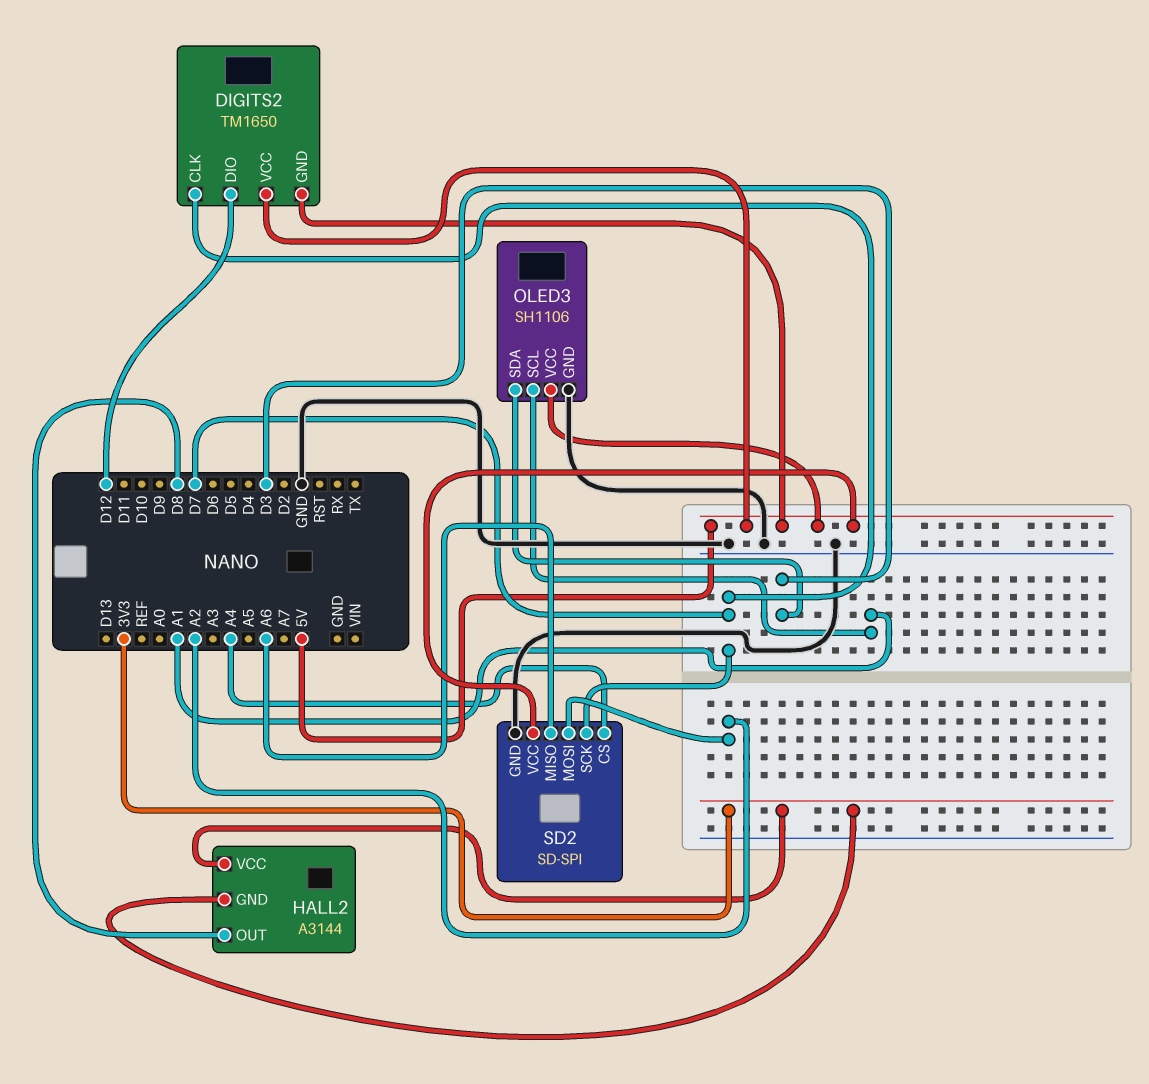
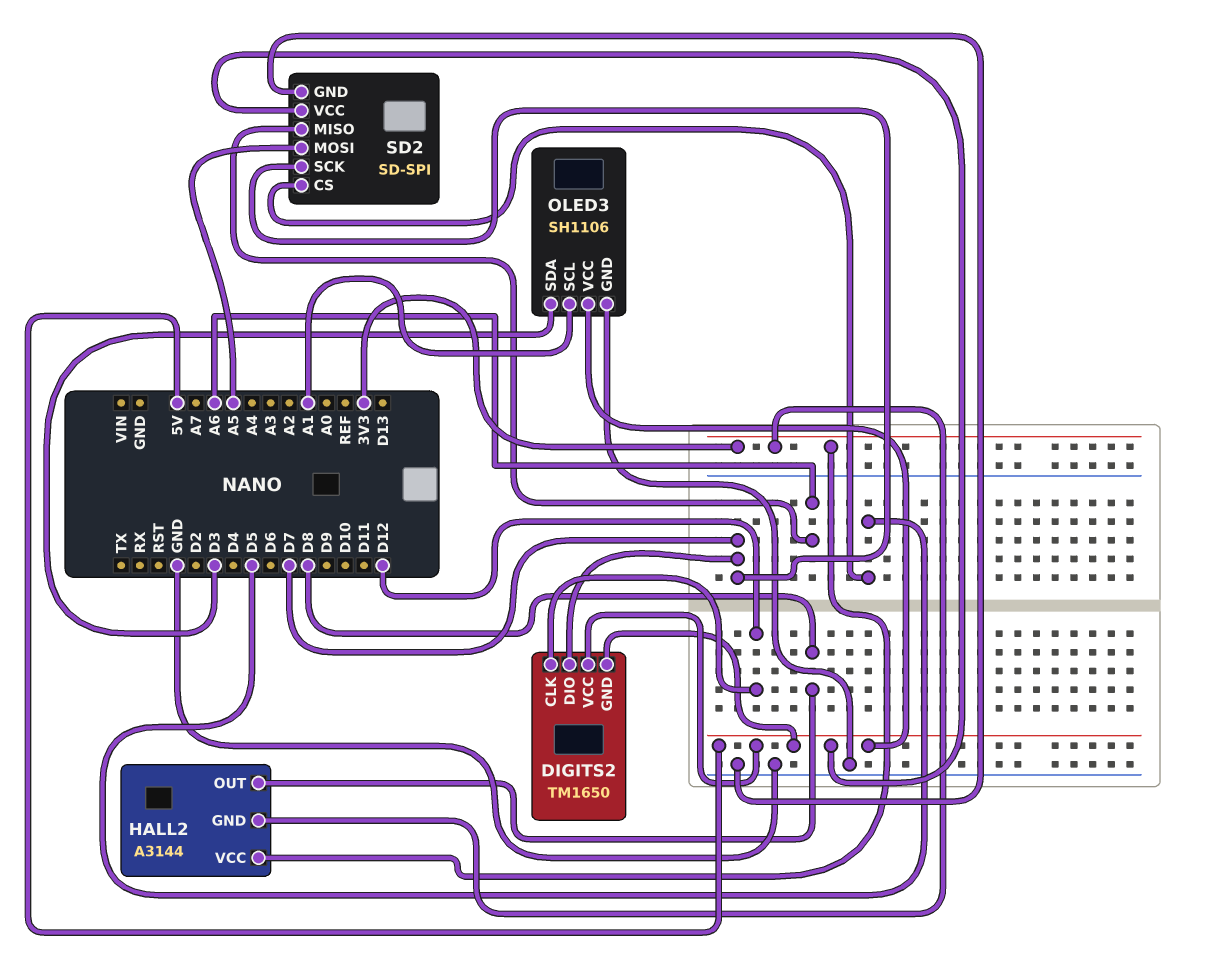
DIGITS2 pin CLK: D7 -> D12
DIGITS2 pin DIO: D12 -> D7
SD2 pin CS: A4 -> D5
SD2 pin MOSI: A2 -> A5

